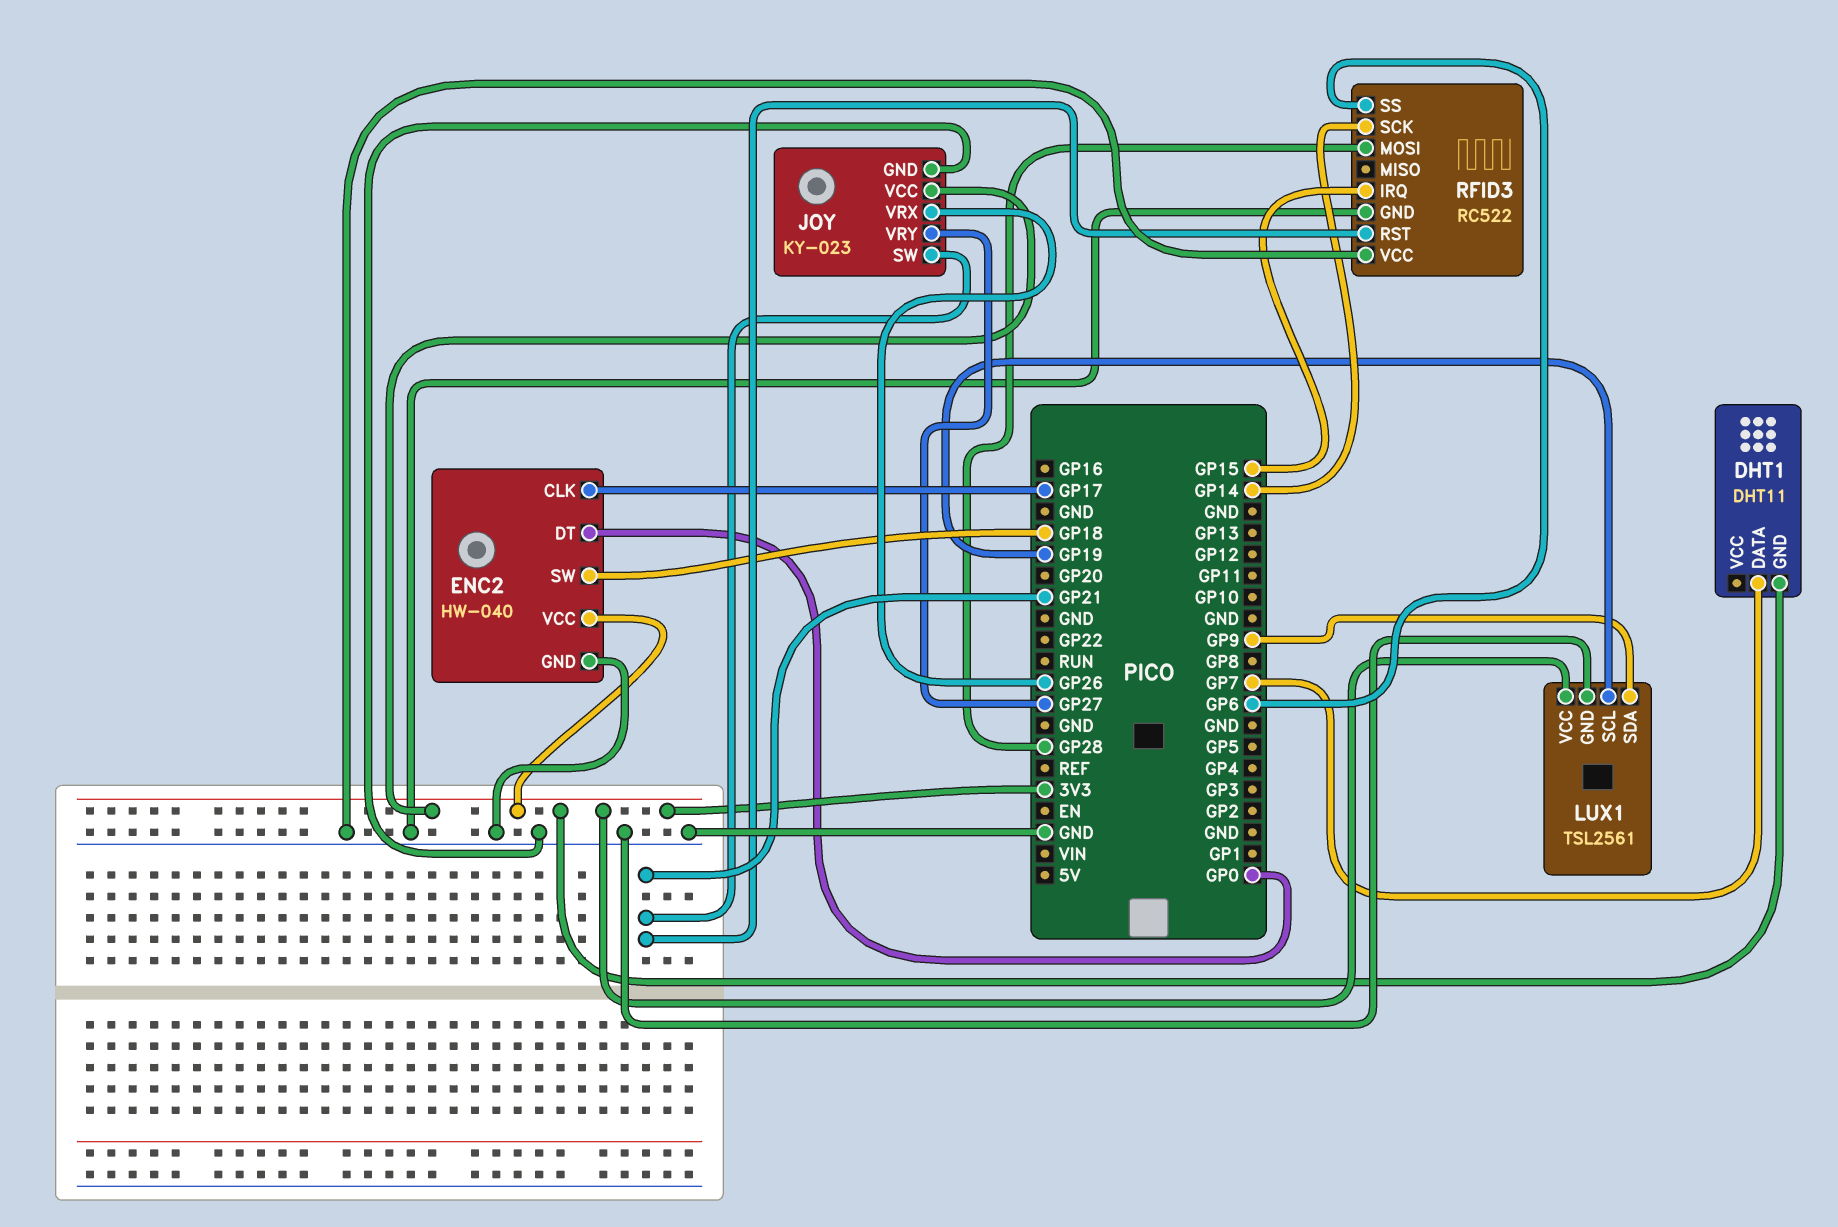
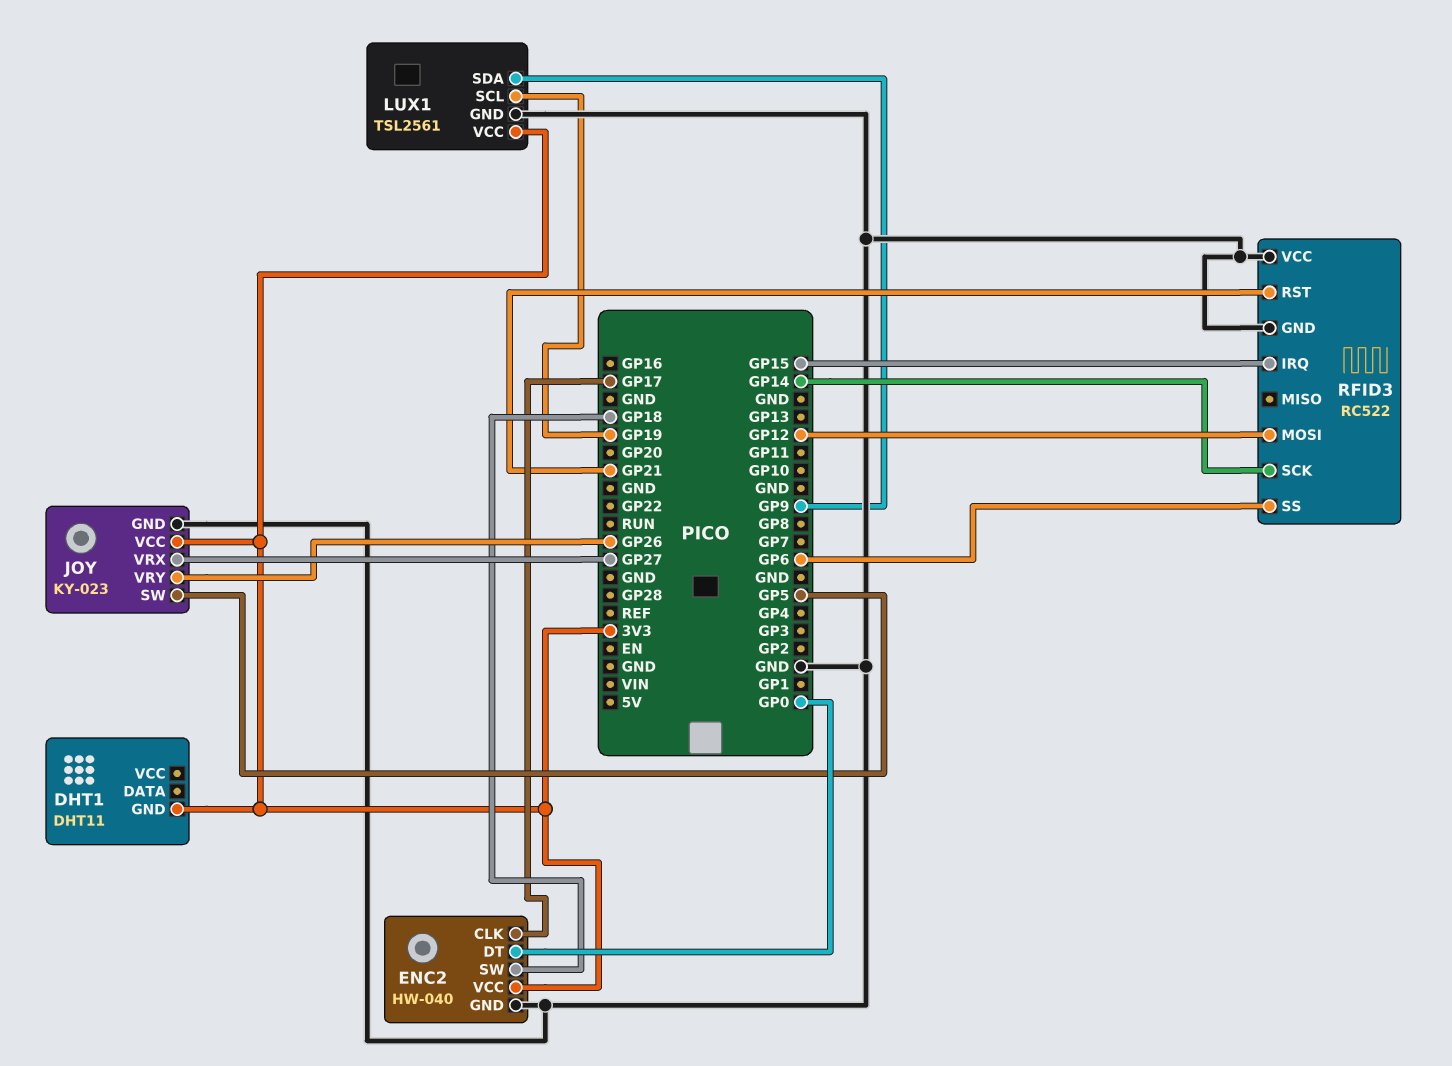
DHT1 pin DATA: GP7 -> none
JOY pin SW: GP21 -> GP5
JOY pin VRX: GP26 -> GP27
JOY pin VRY: GP27 -> GP26
RFID3 pin MOSI: GP28 -> GP12

